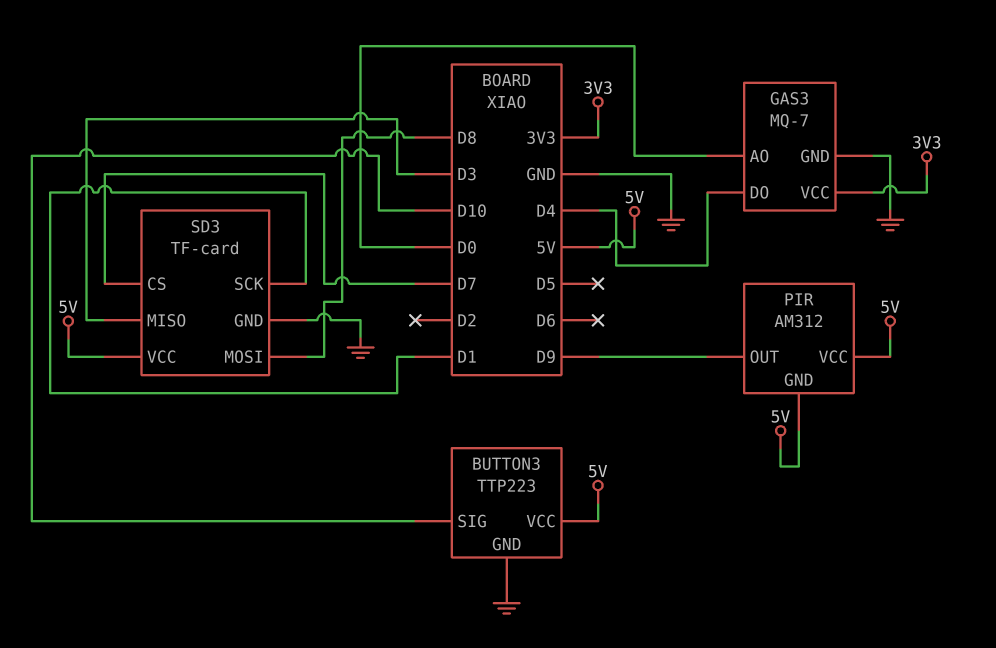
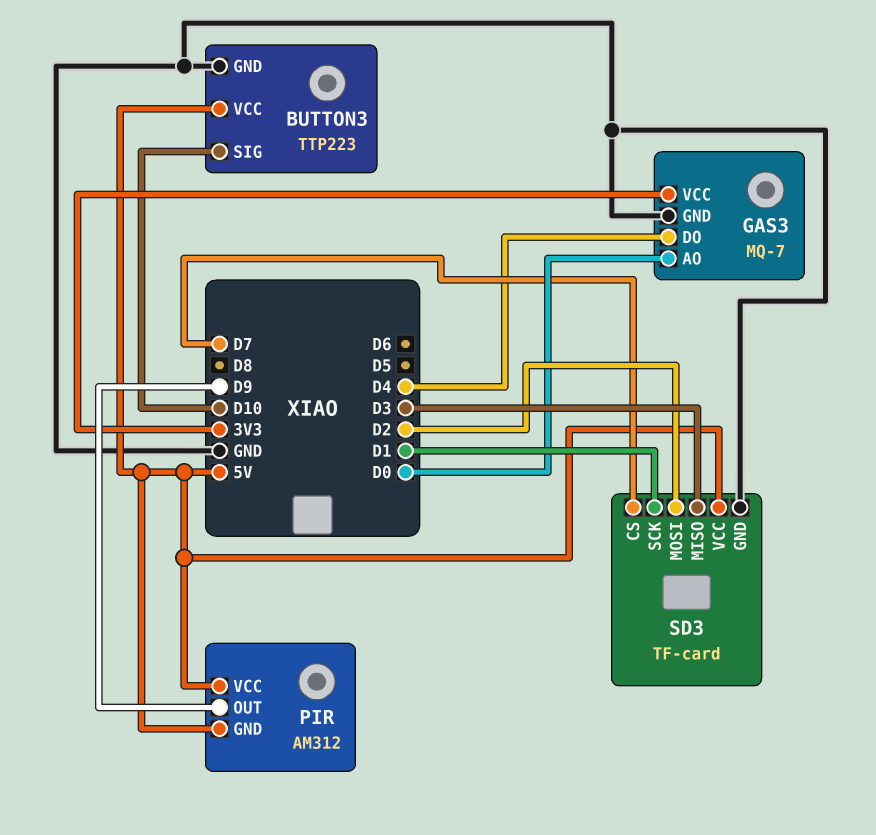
SD3 pin MOSI: D8 -> D2

